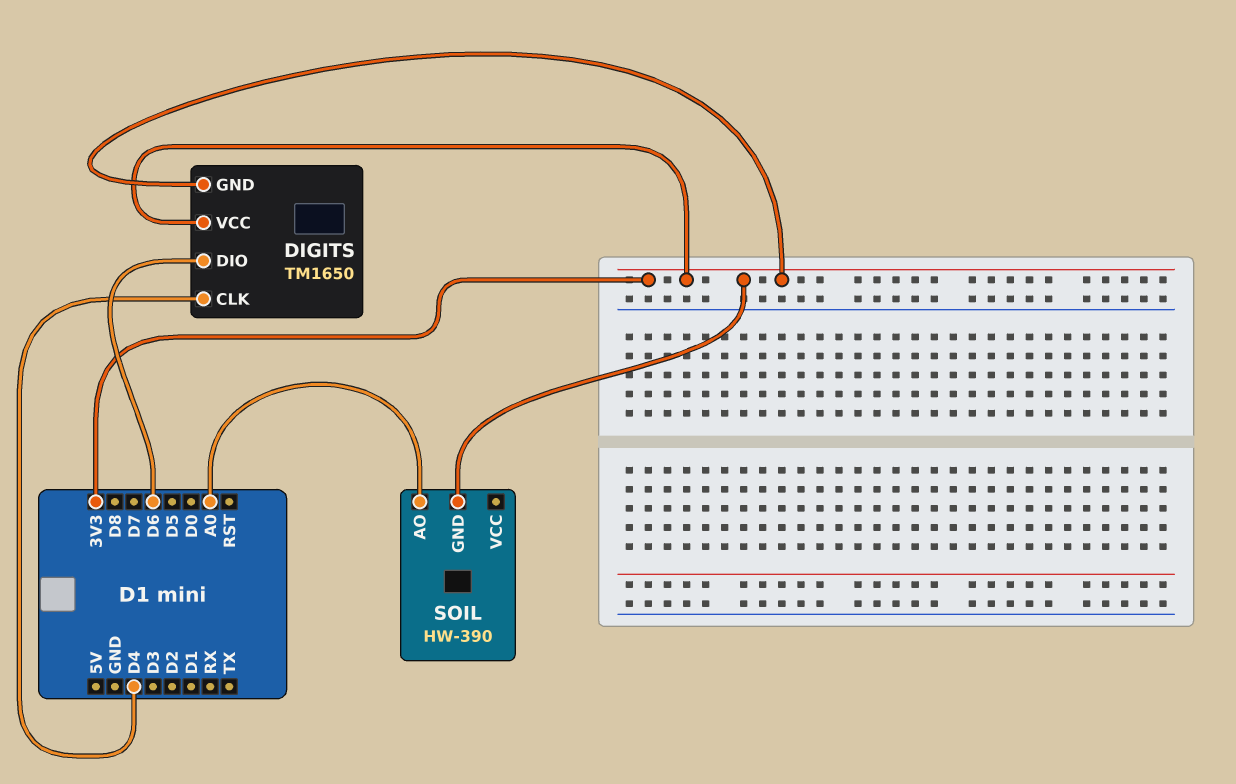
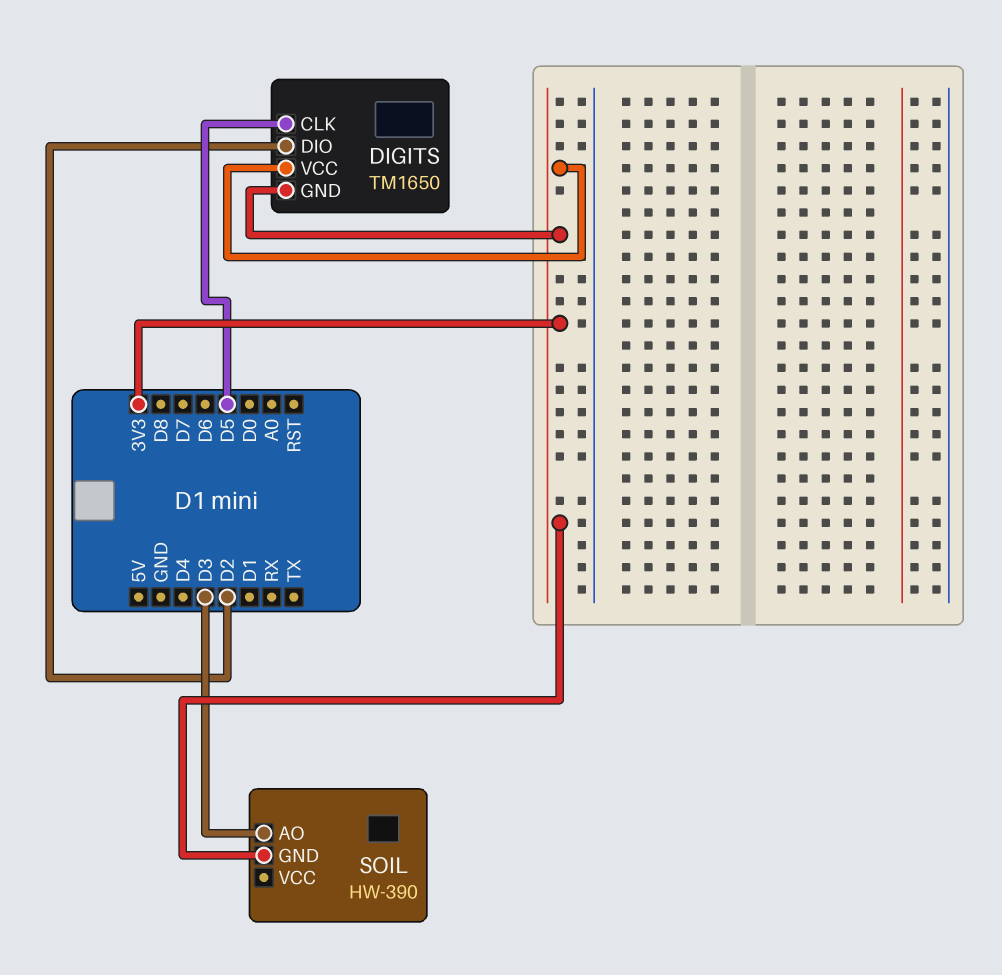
DIGITS pin CLK: D4 -> D5
DIGITS pin DIO: D6 -> D2
SOIL pin AO: A0 -> D3

